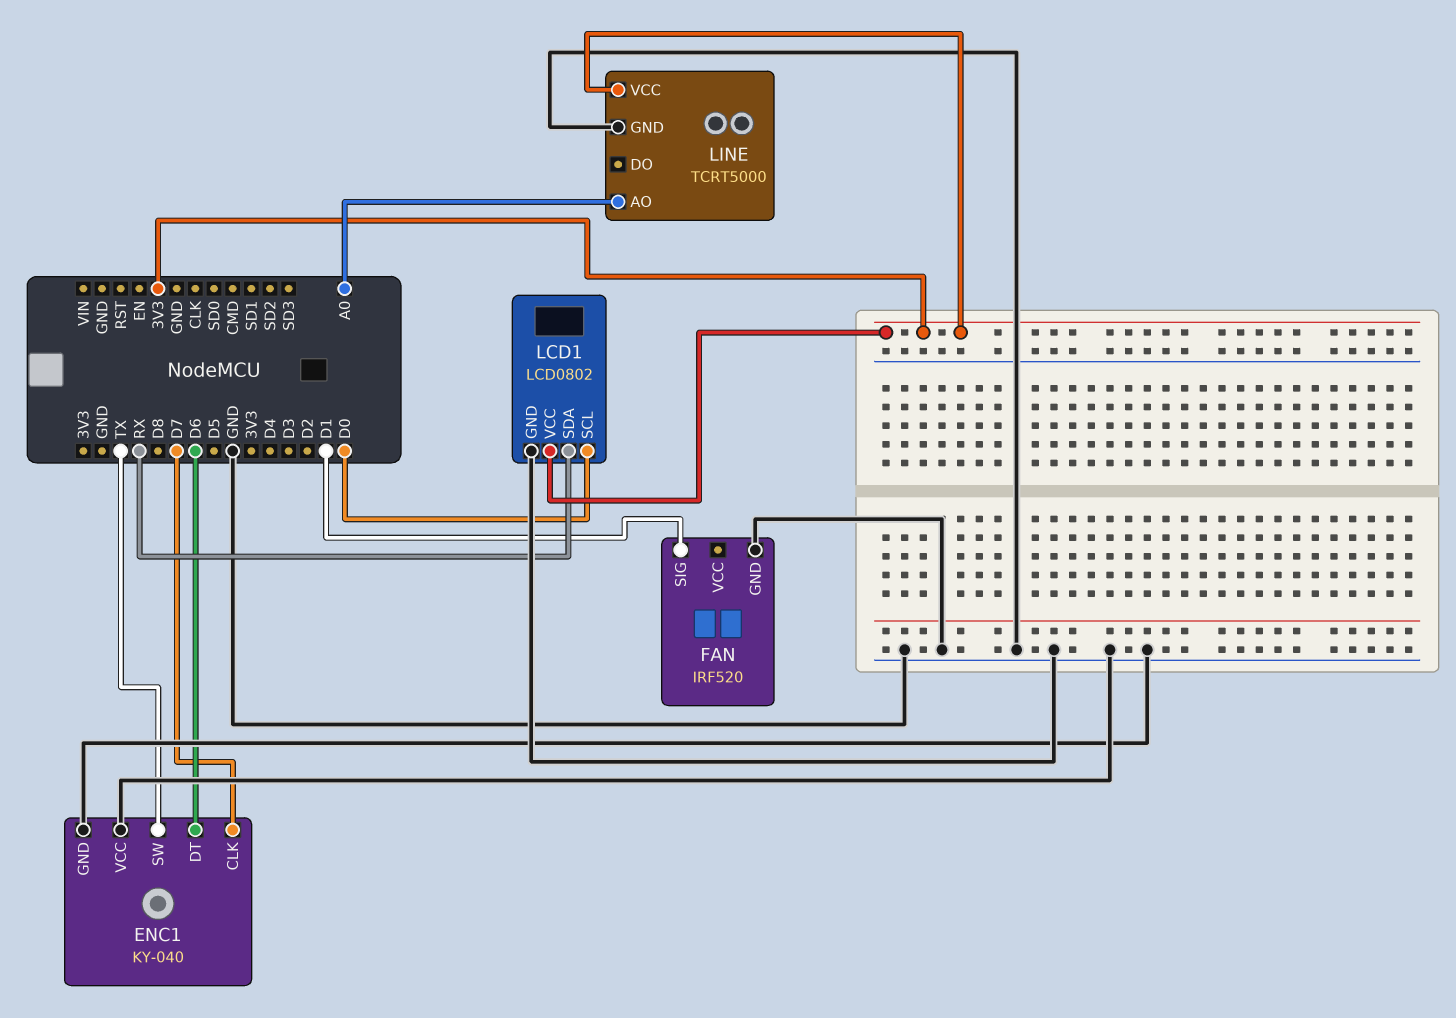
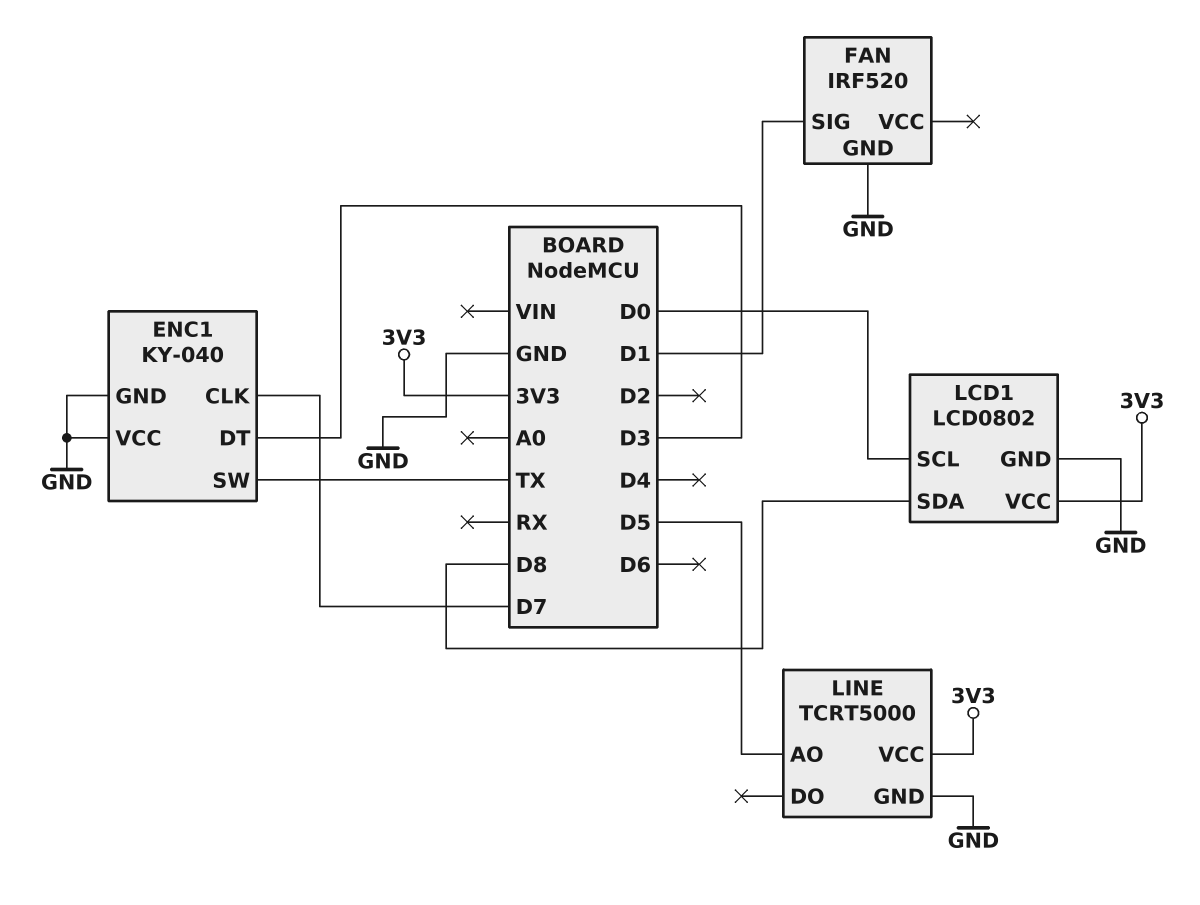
ENC1 pin DT: D6 -> D3
LCD1 pin SDA: RX -> D8
LINE pin AO: A0 -> D5

